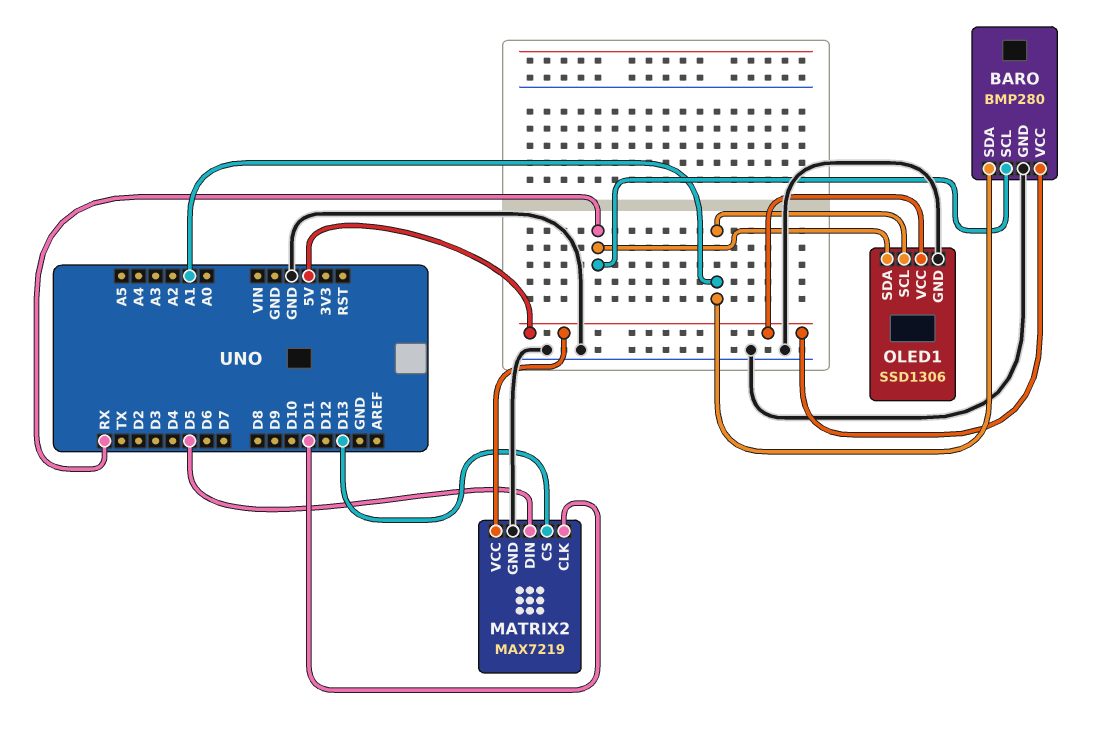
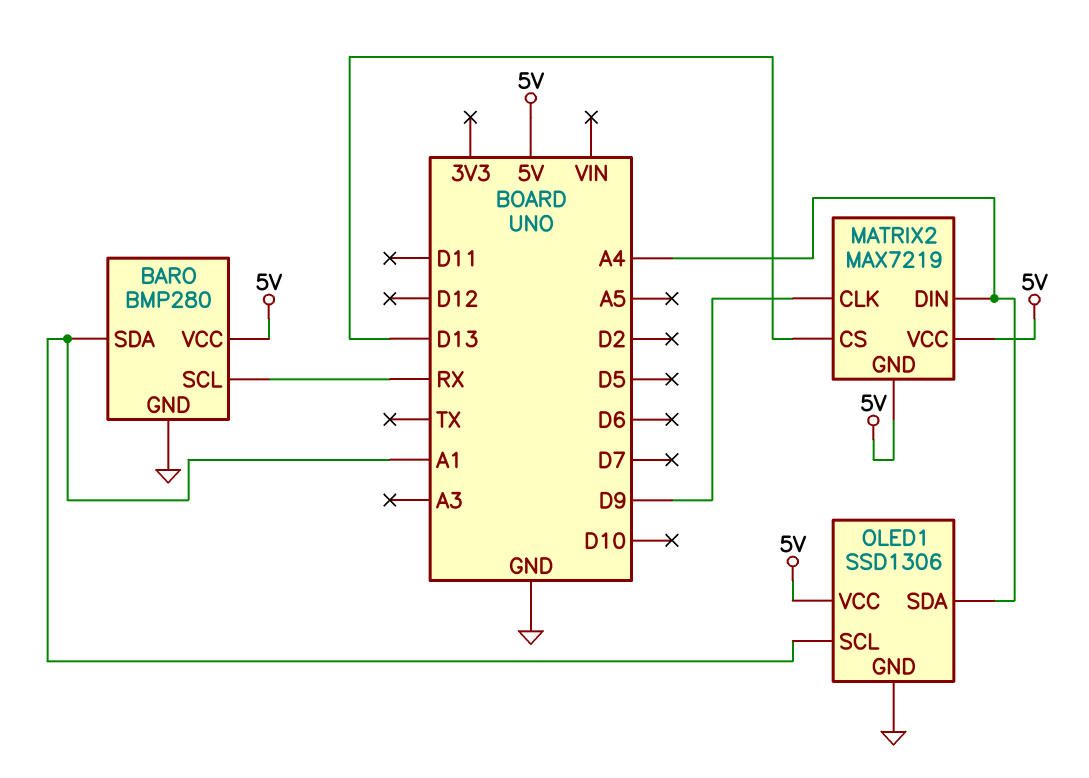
MATRIX2 pin CLK: D11 -> D9
MATRIX2 pin DIN: D5 -> A4
MATRIX2 pin GND: GND -> 5V
OLED1 pin SDA: RX -> A4

